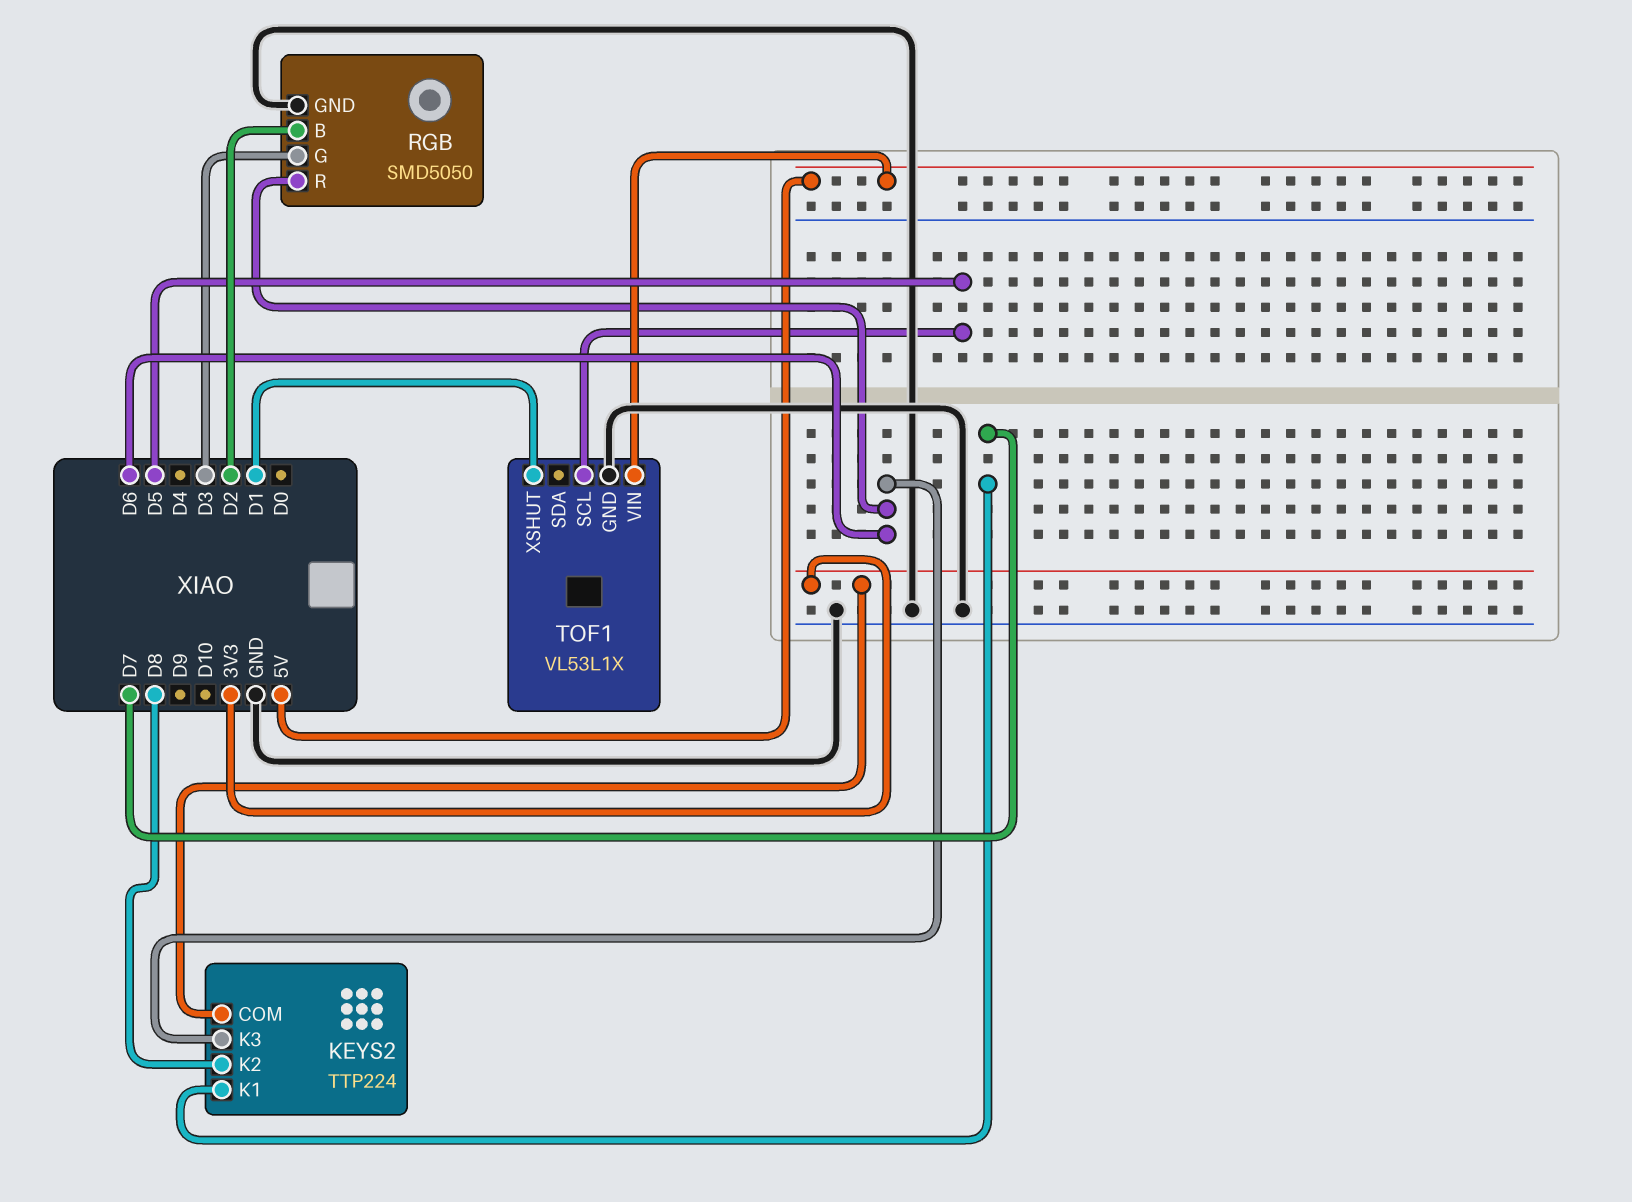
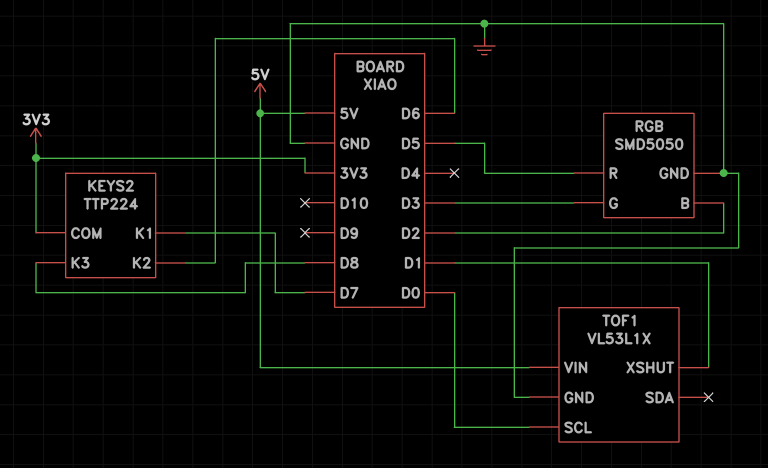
KEYS2 pin K2: D8 -> D6
KEYS2 pin K3: D6 -> D8
RGB pin R: D6 -> D5
TOF1 pin SCL: D5 -> D0

